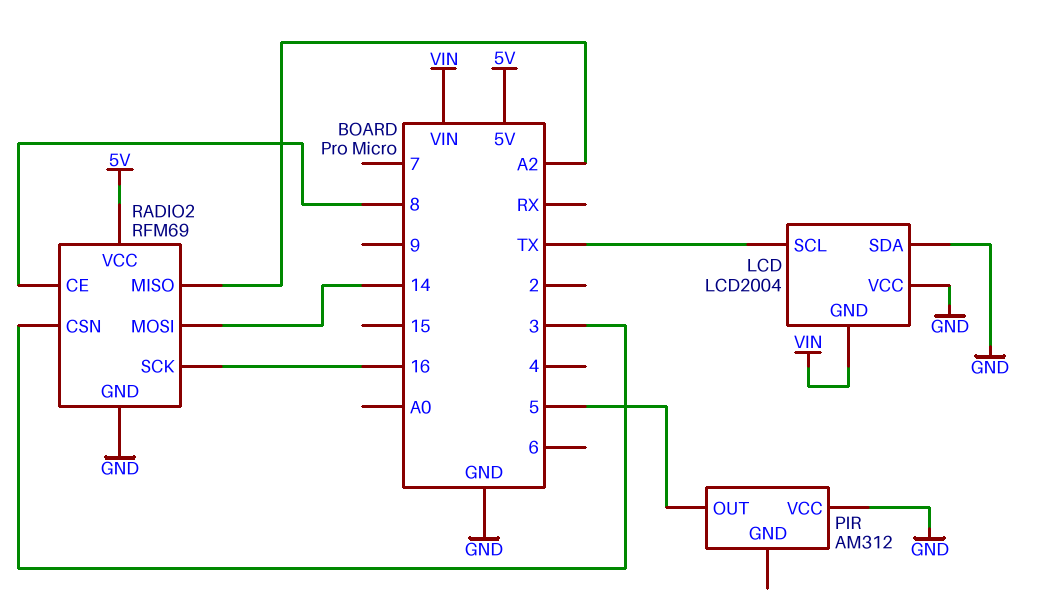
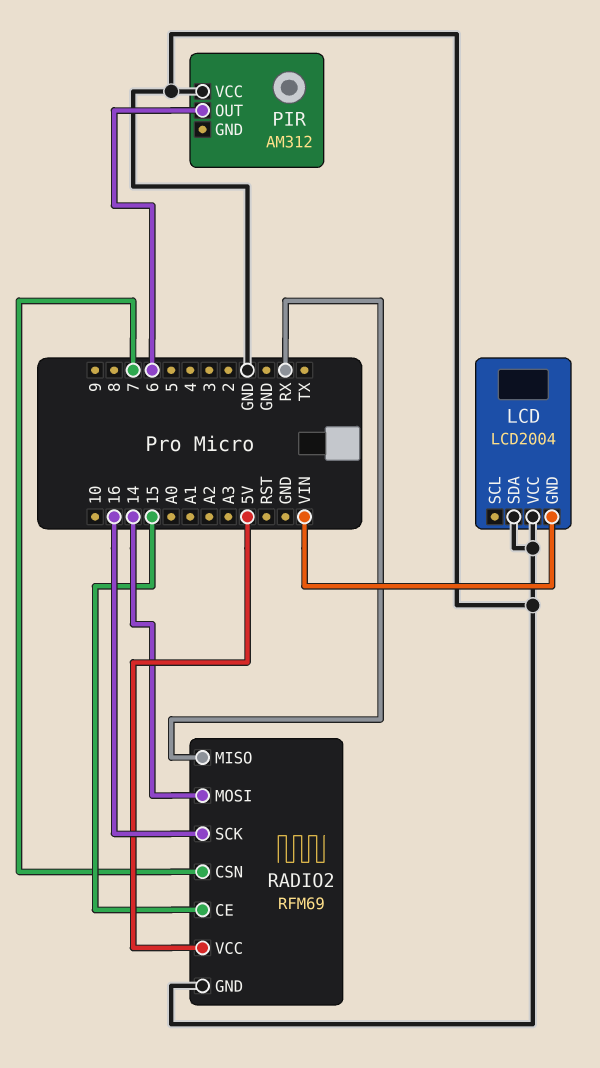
LCD pin SCL: TX -> none
PIR pin OUT: 5 -> 6
RADIO2 pin CE: 8 -> 15
RADIO2 pin CSN: 3 -> 7
RADIO2 pin MISO: A2 -> RX

